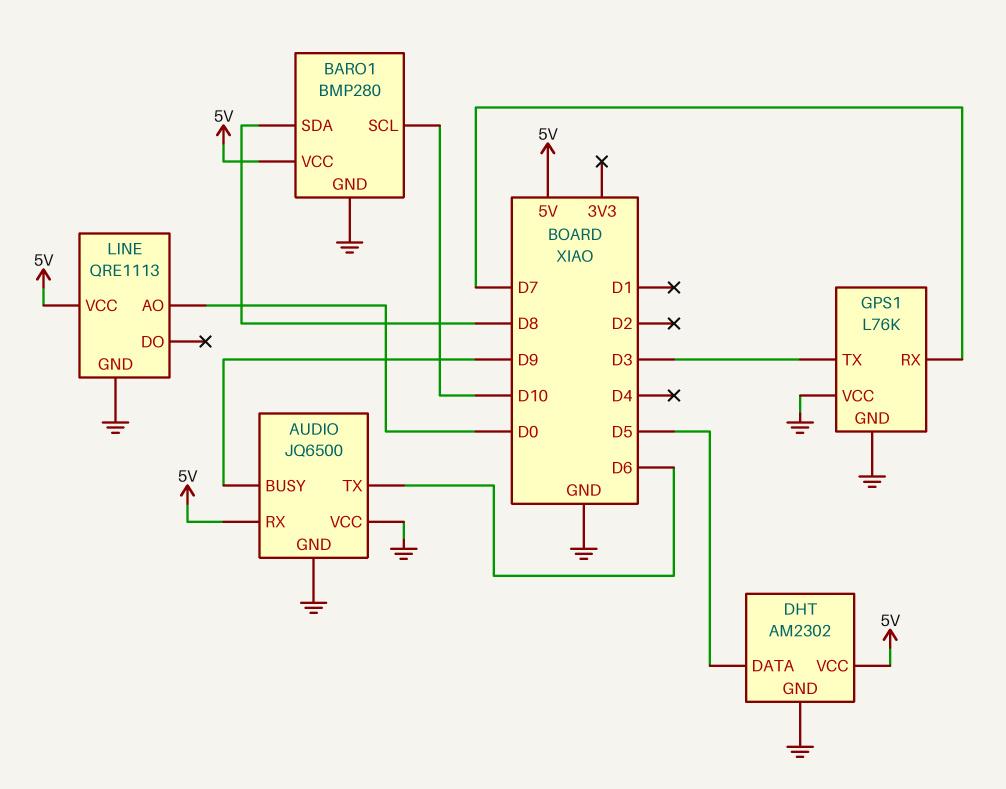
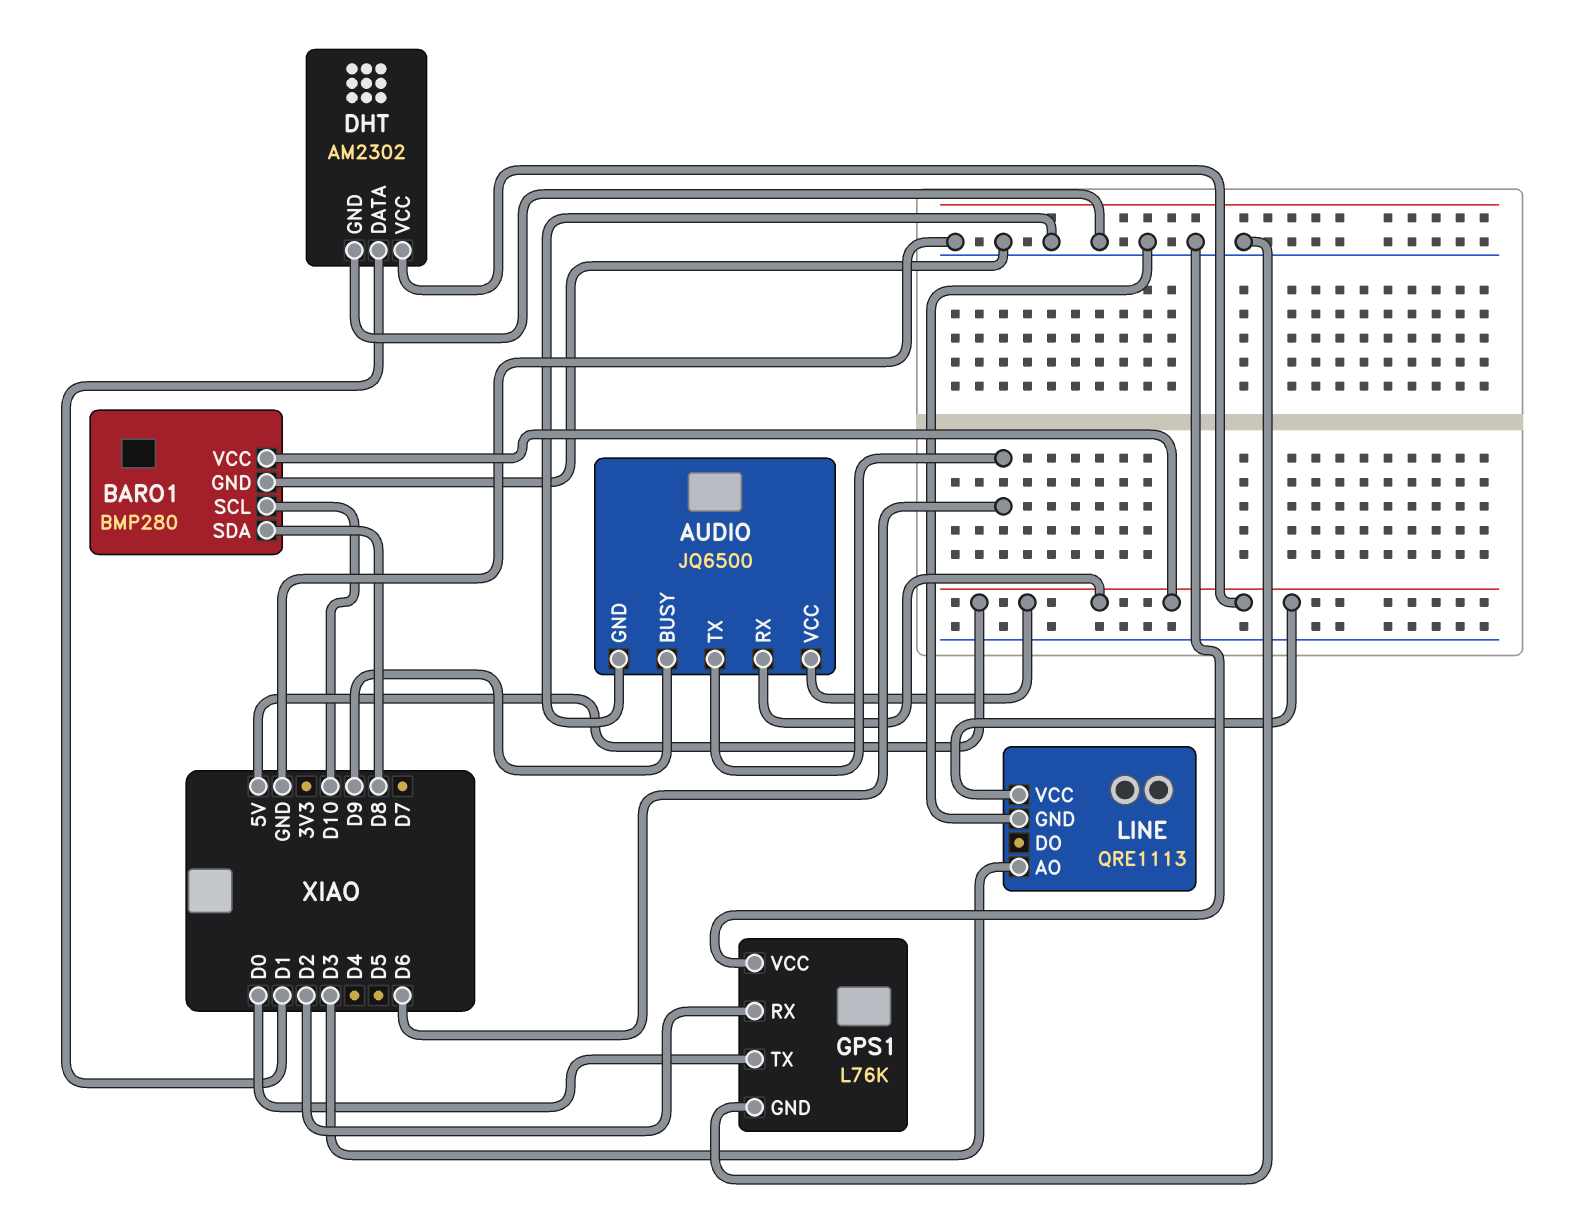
AUDIO pin VCC: GND -> 5V
DHT pin DATA: D5 -> D1
GPS1 pin RX: D7 -> D2
GPS1 pin TX: D3 -> D0
LINE pin AO: D0 -> D3

